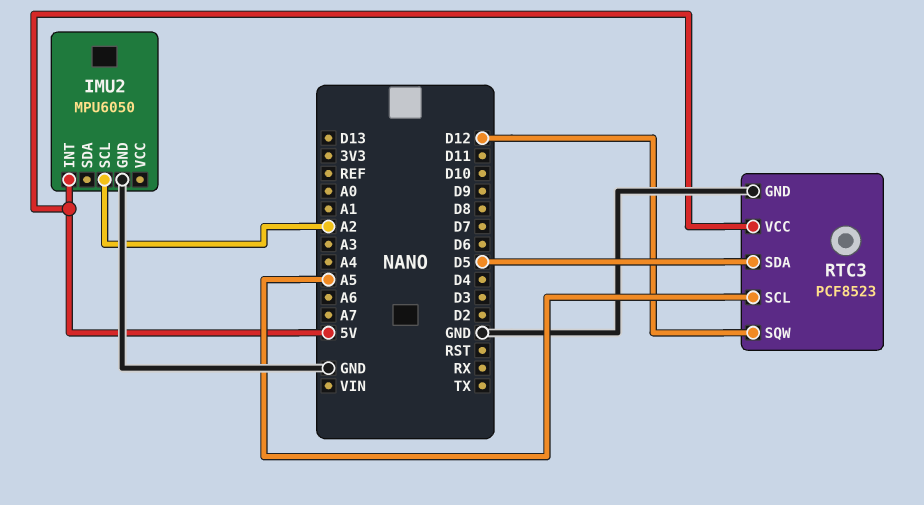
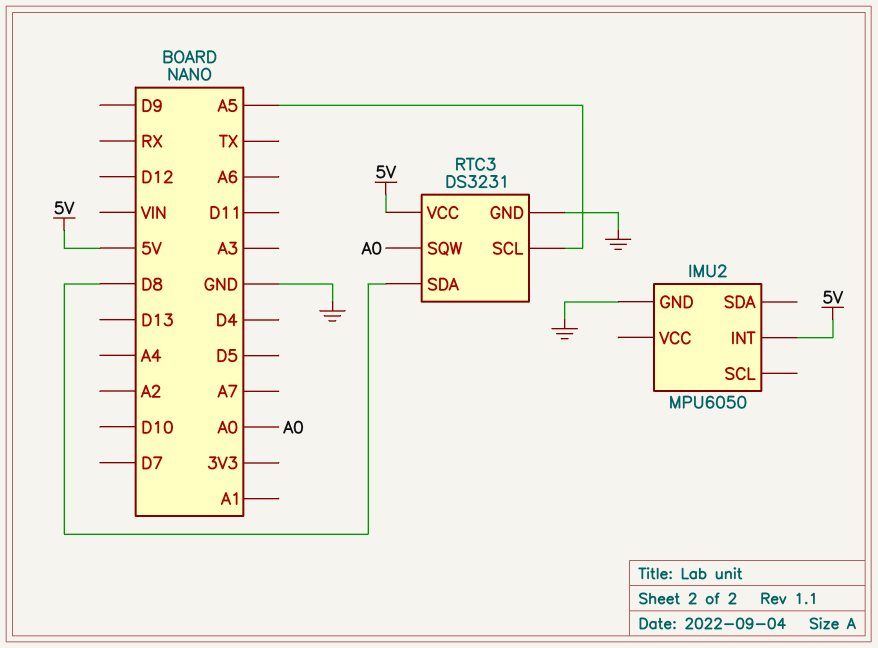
IMU2 pin SCL: A2 -> none
RTC3: PCF8523 -> DS3231
RTC3 pin SDA: D5 -> D8
RTC3 pin SQW: D12 -> A0

